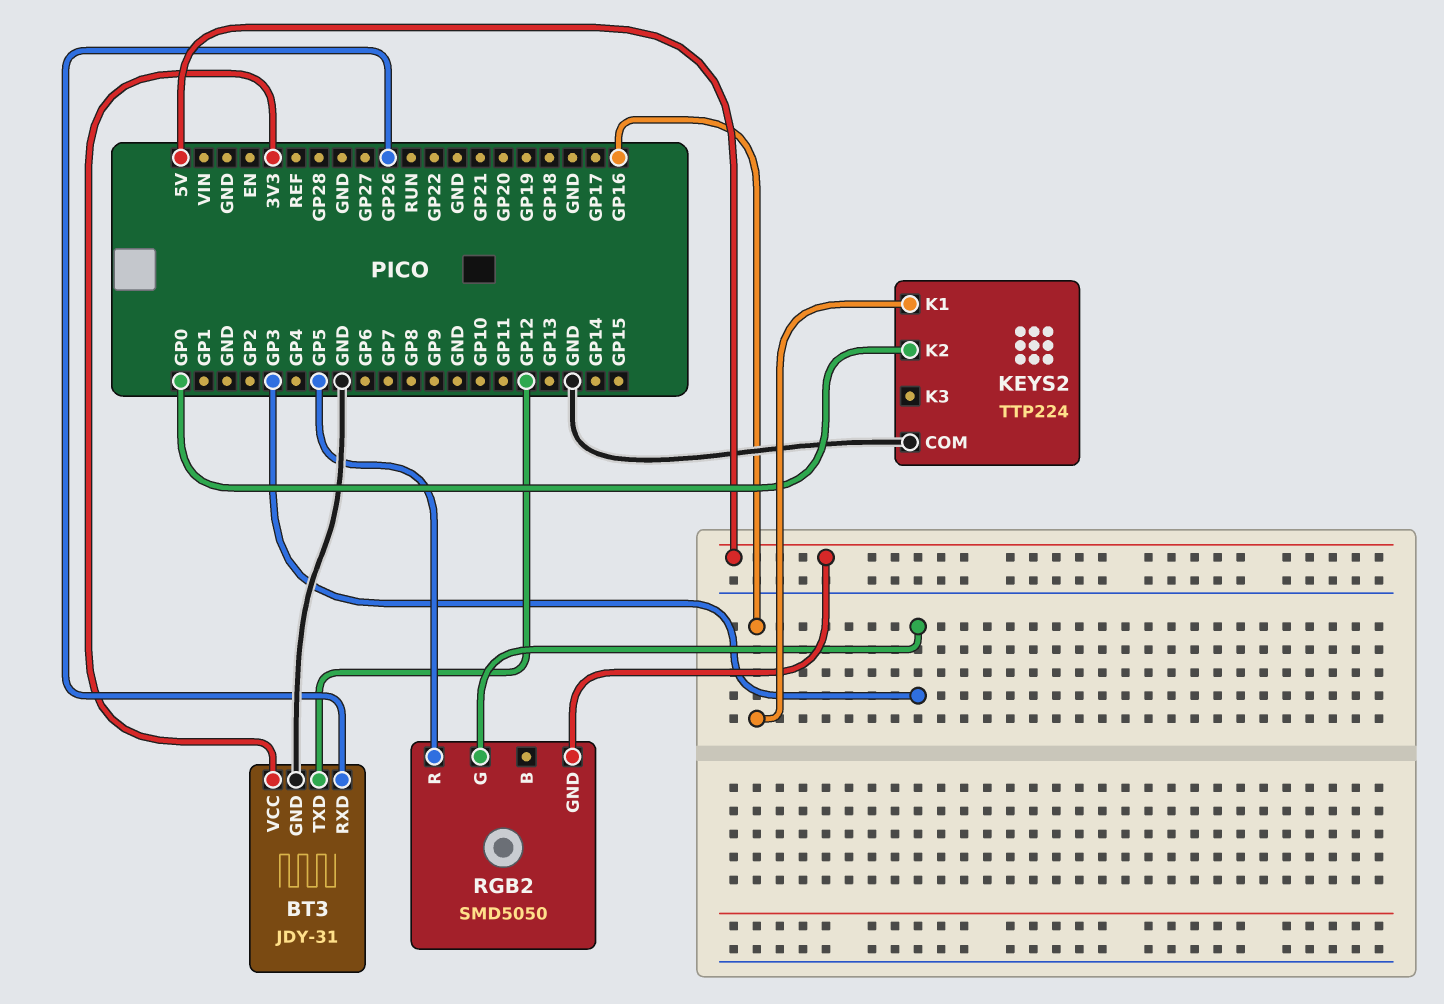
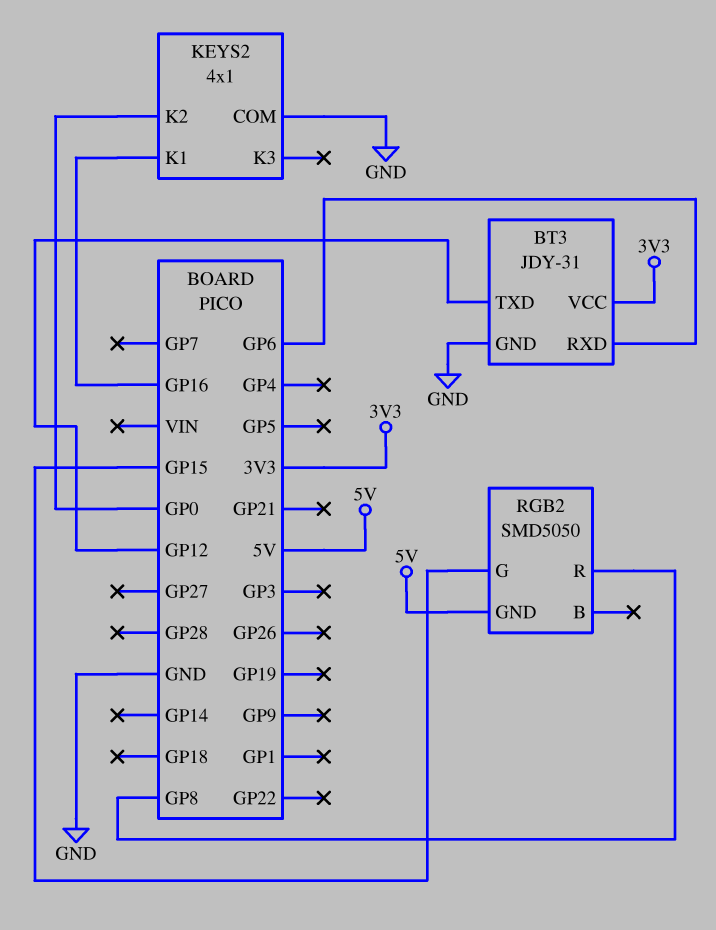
BT3 pin RXD: GP26 -> GP6
KEYS2: TTP224 -> 4x1
RGB2 pin G: GP3 -> GP15
RGB2 pin R: GP5 -> GP8

